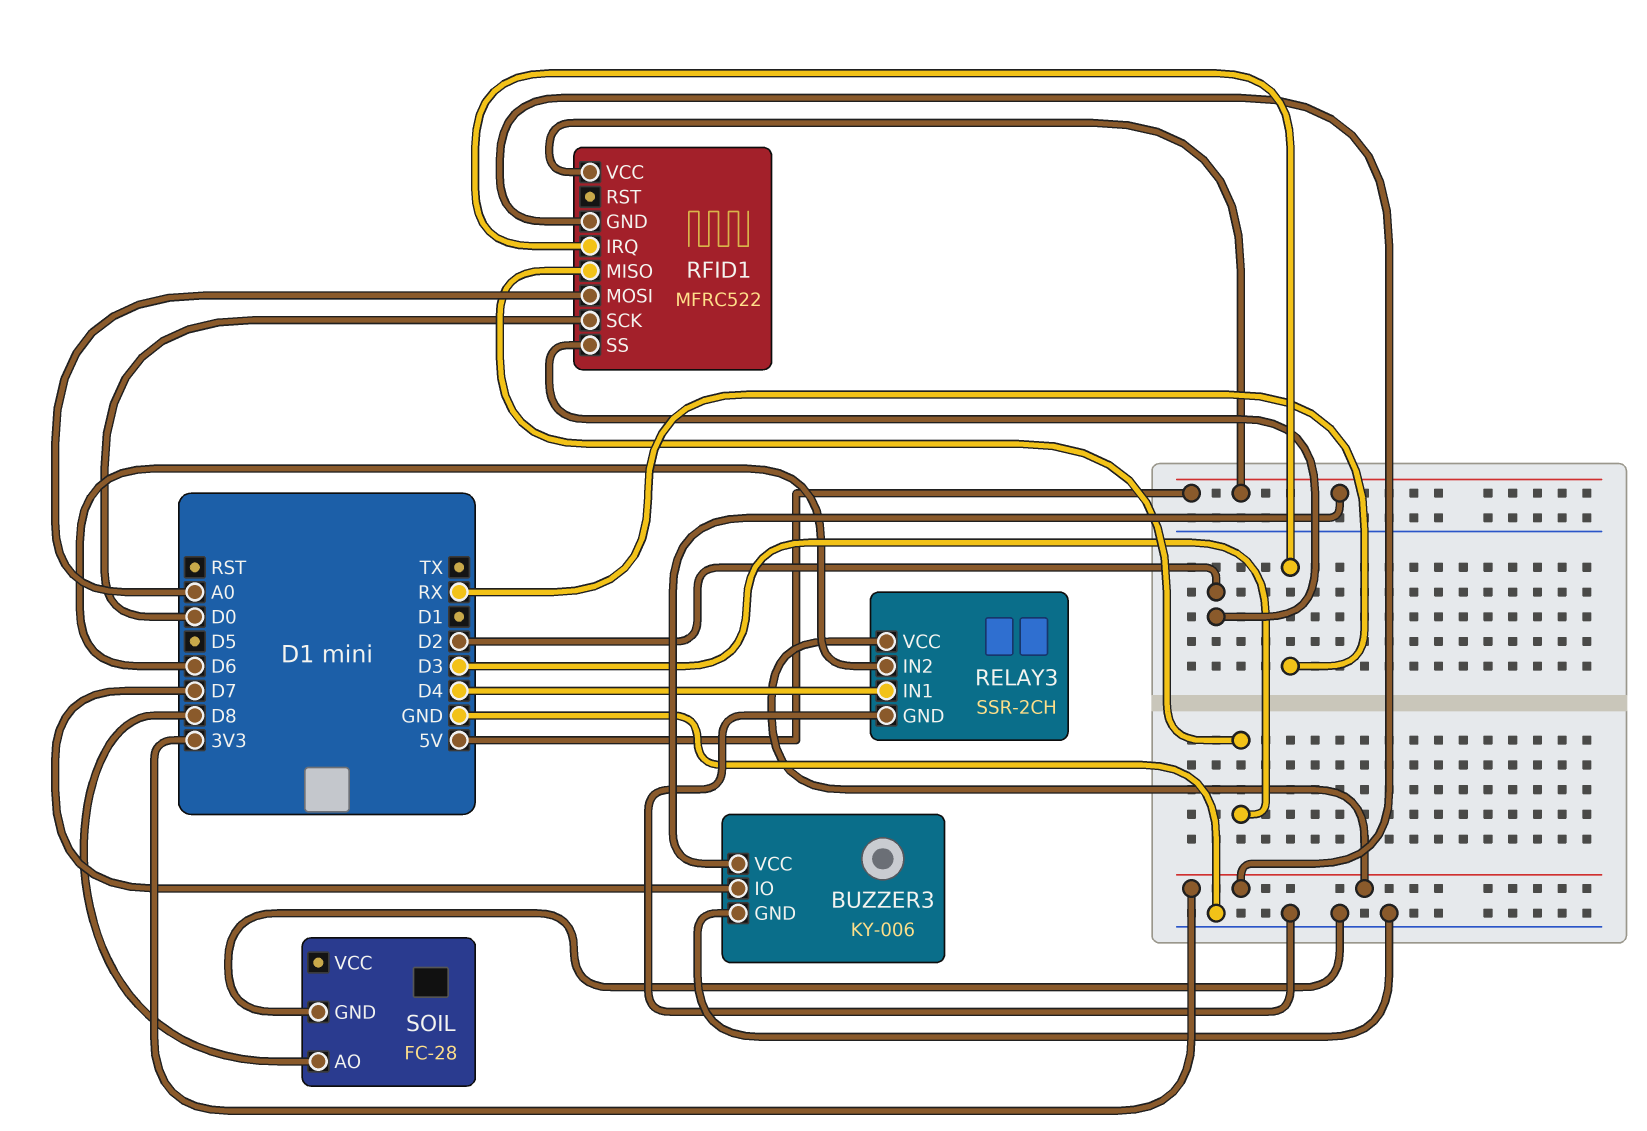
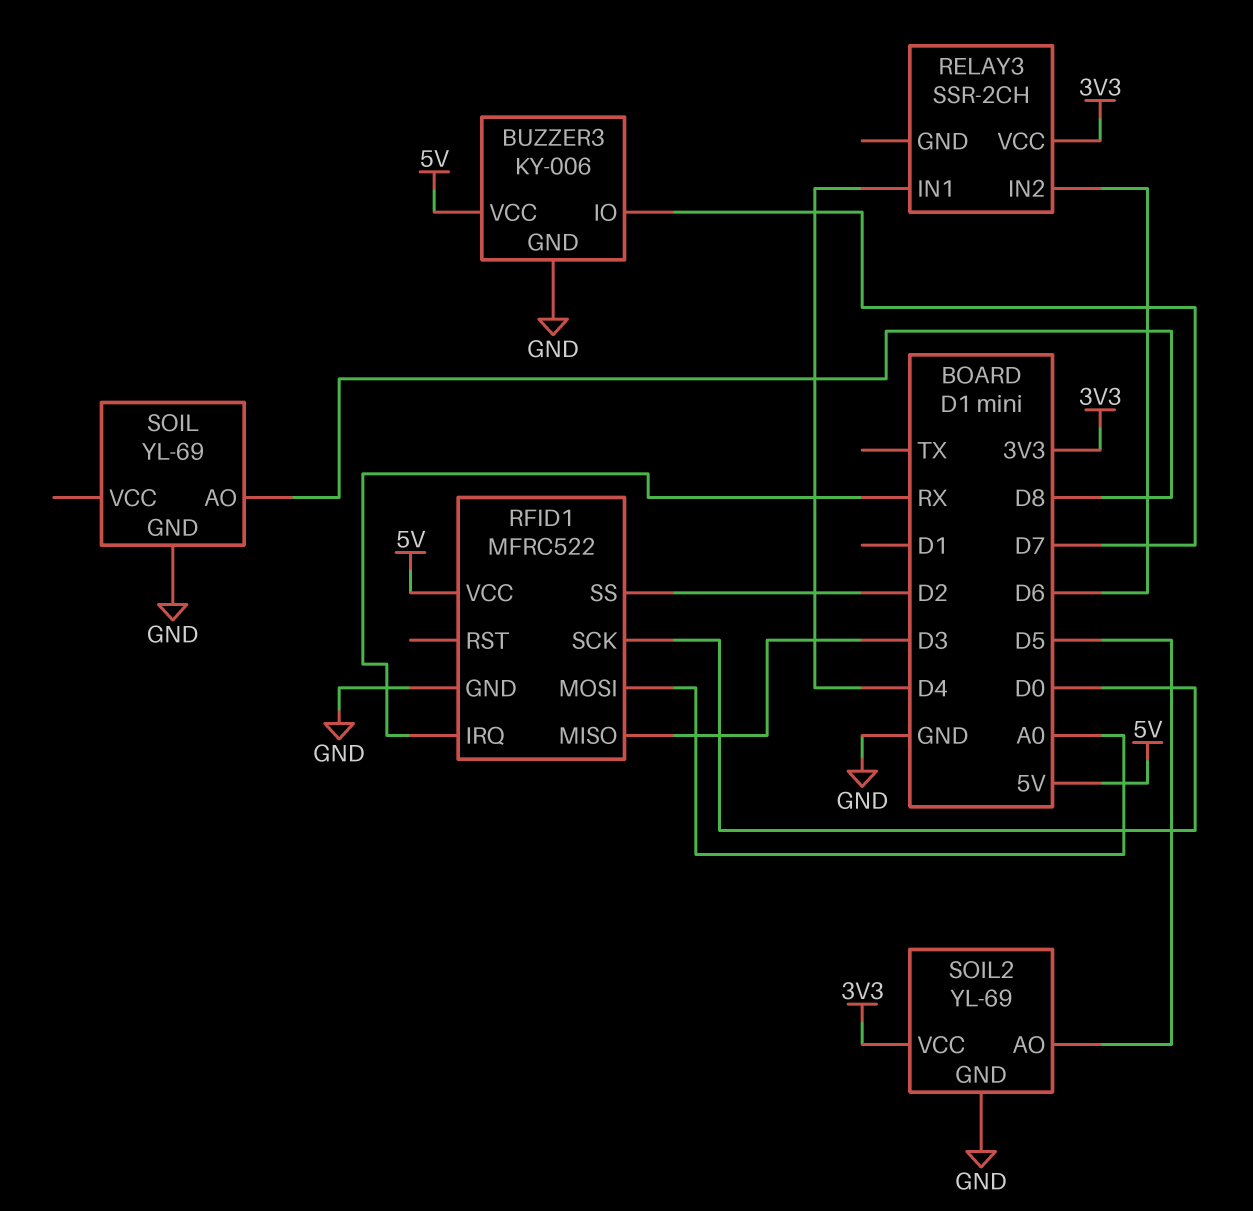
RELAY3 pin GND: GND -> none
RFID1 pin GND: 3V3 -> GND
SOIL: FC-28 -> YL-69
SOIL2: none -> YL-69
SOIL2 pin AO: none -> D5
SOIL2 pin GND: none -> GND
SOIL2 pin VCC: none -> 3V3

